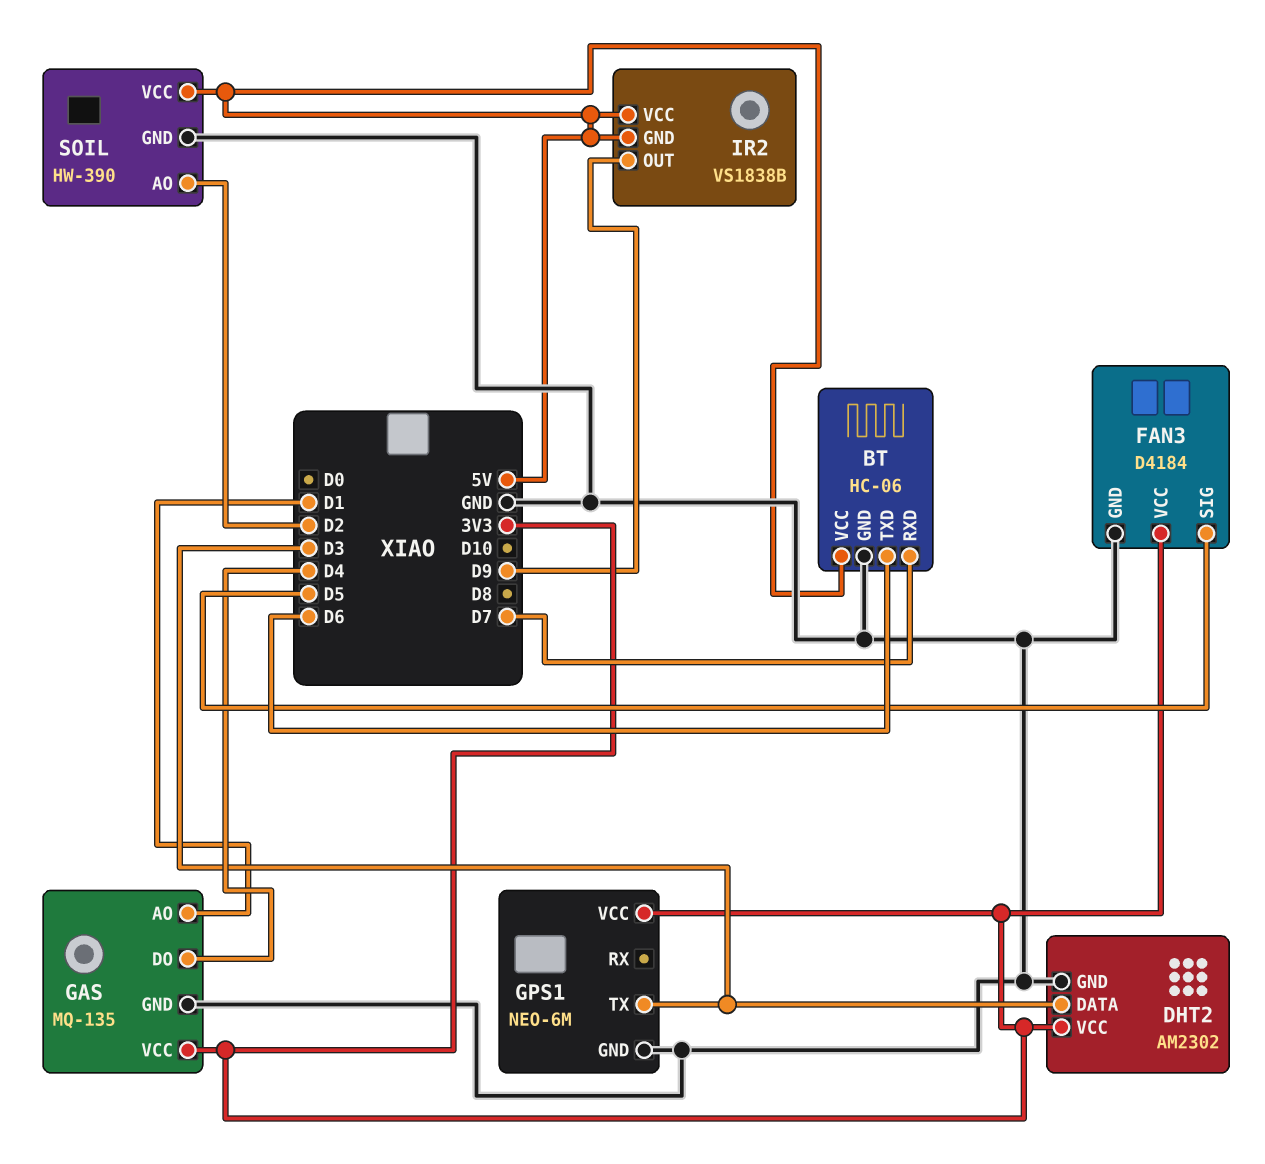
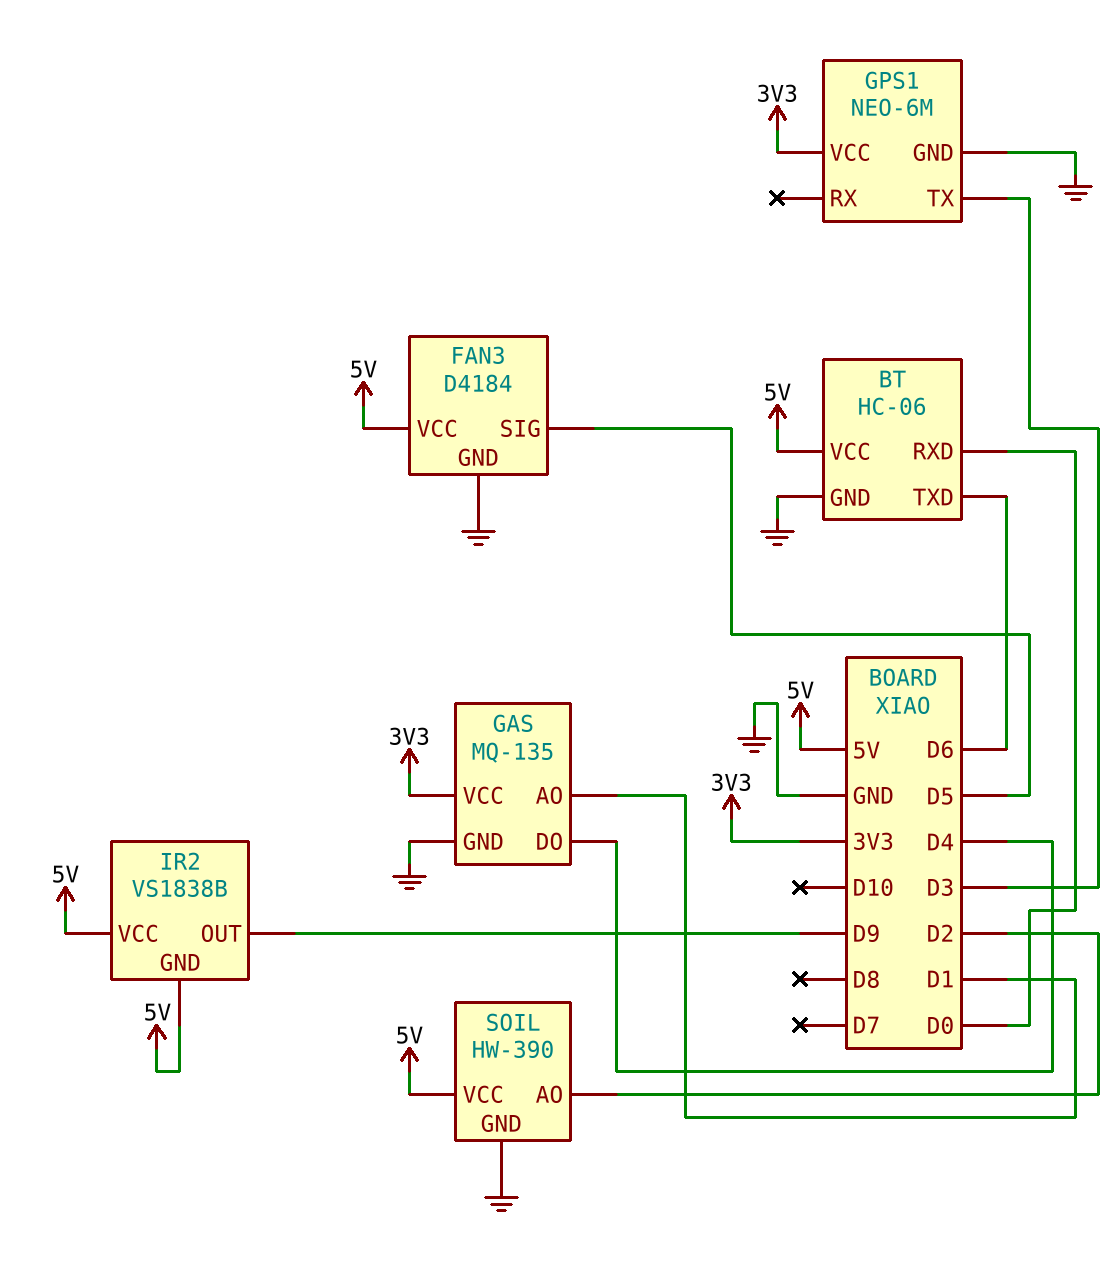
BT pin RXD: D7 -> D0
DHT2: AM2302 -> none
DHT2 pin DATA: D3 -> none
DHT2 pin GND: GND -> none
DHT2 pin VCC: 3V3 -> none
FAN3 pin VCC: 3V3 -> 5V

